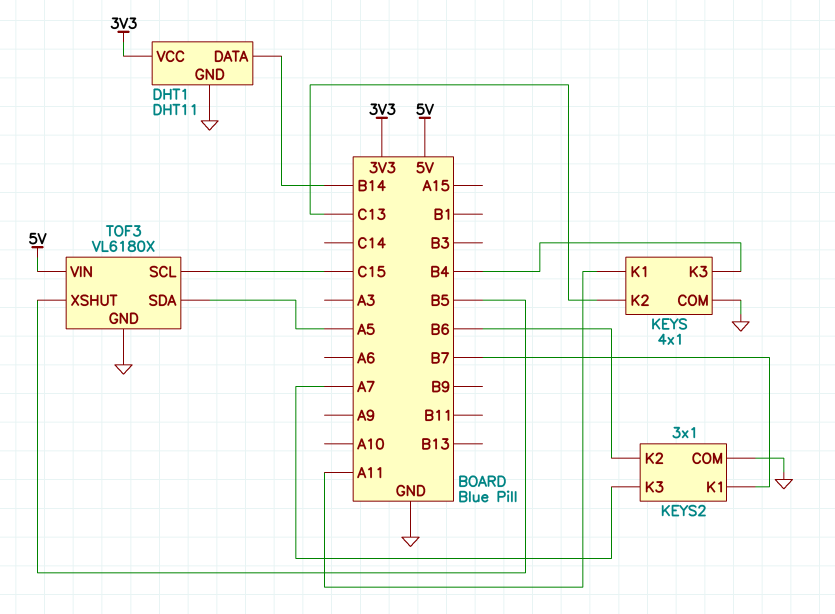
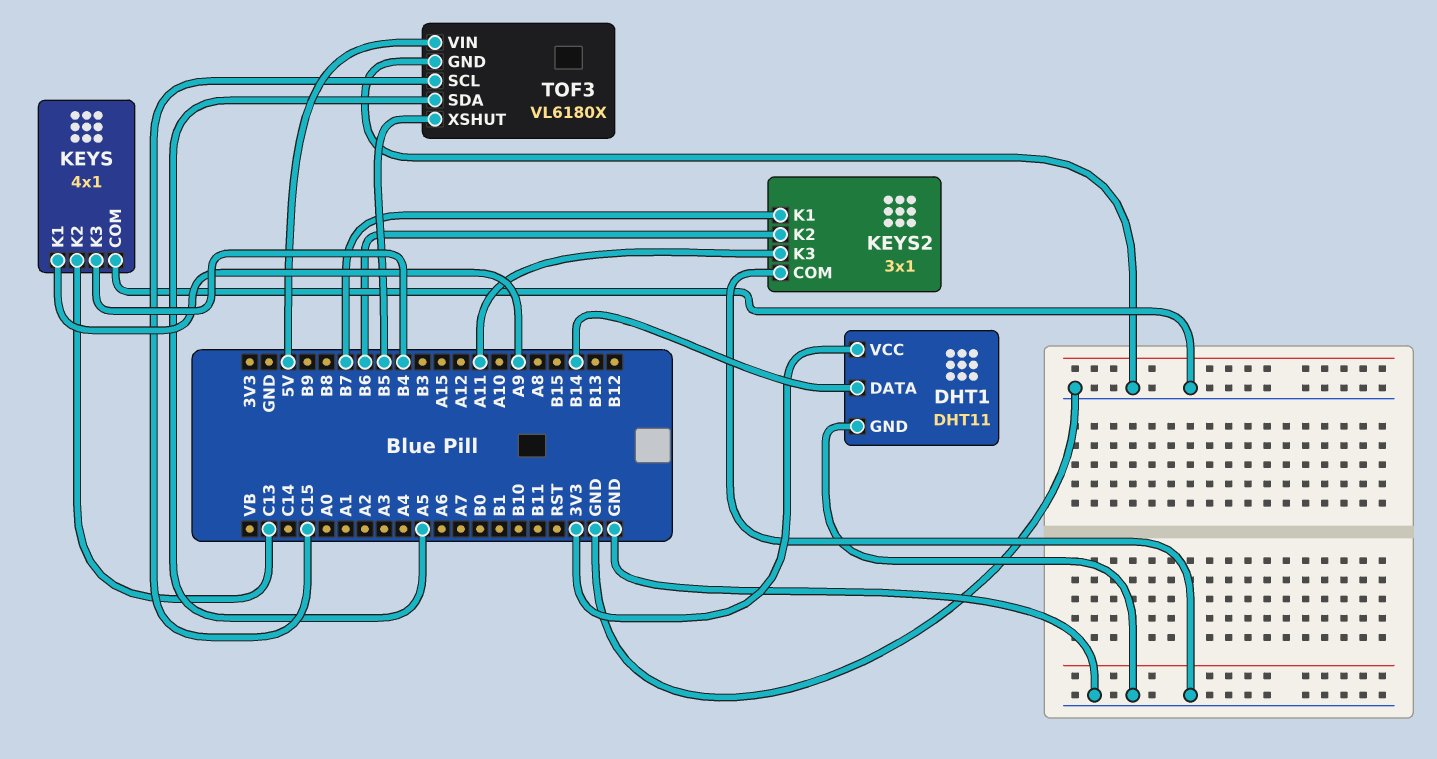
KEYS pin K1: A11 -> A9
KEYS2 pin K3: A7 -> A11

